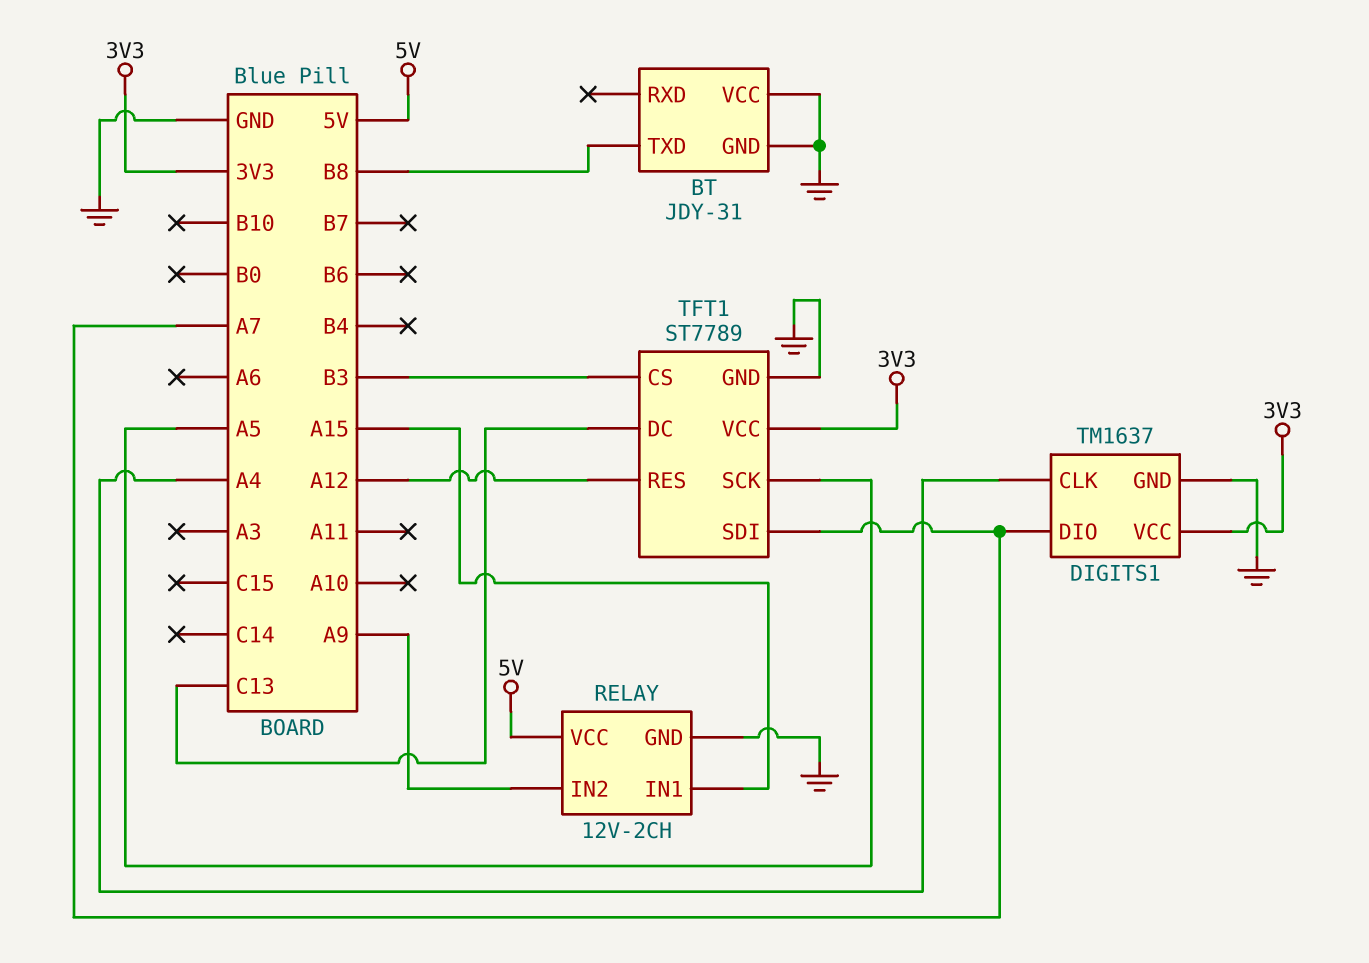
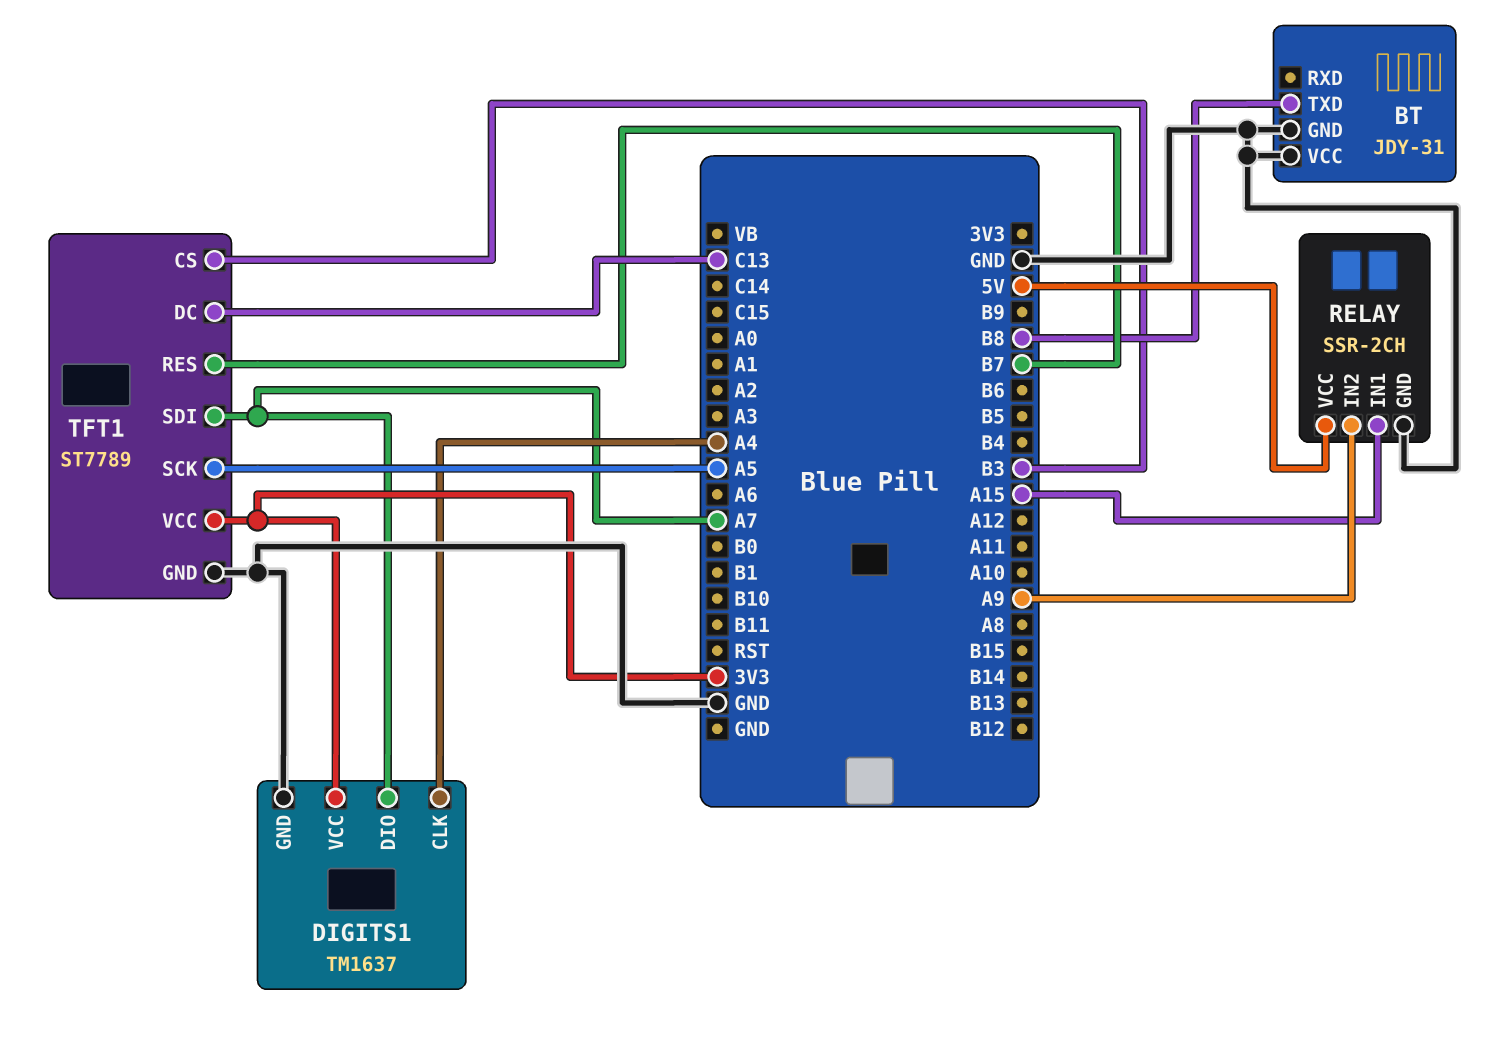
RELAY: 12V-2CH -> SSR-2CH
TFT1 pin RES: A12 -> B7

